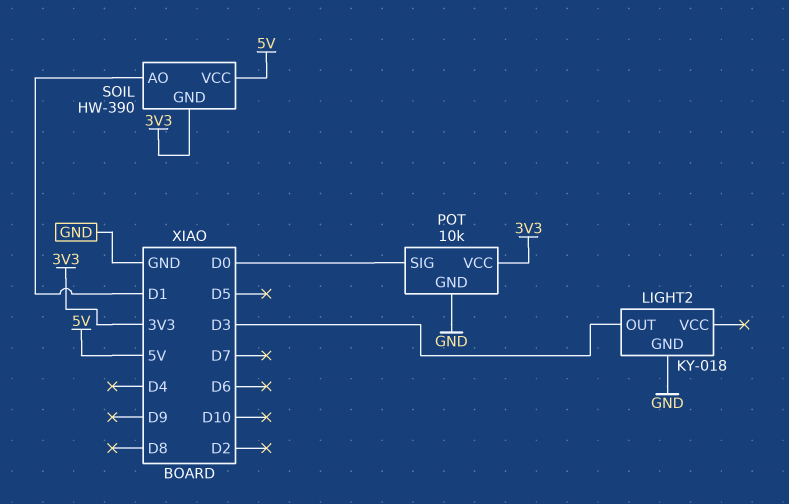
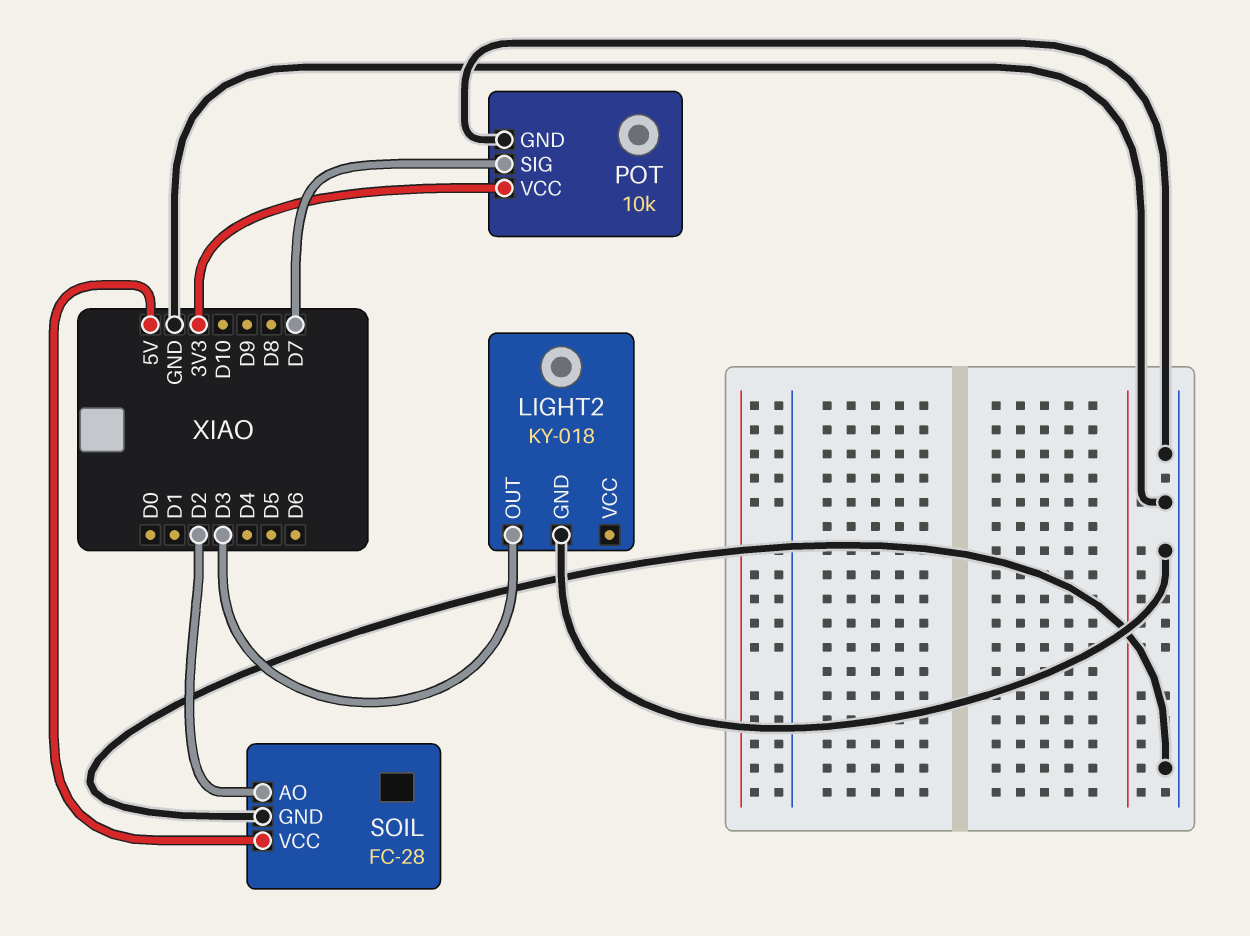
POT pin SIG: D0 -> D7
SOIL: HW-390 -> FC-28
SOIL pin AO: D1 -> D2
SOIL pin GND: 3V3 -> GND

